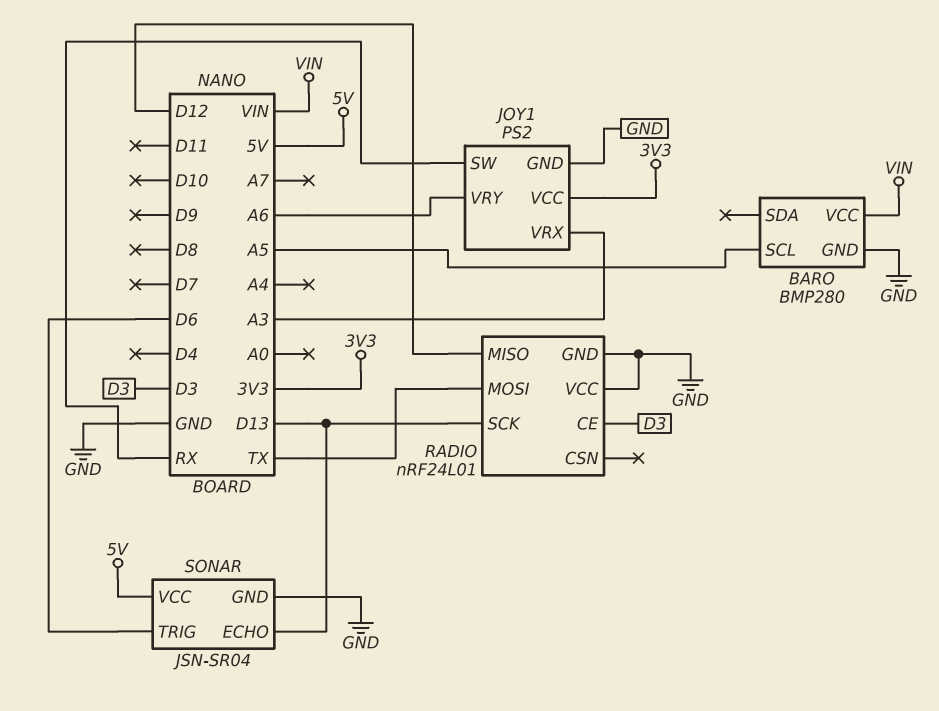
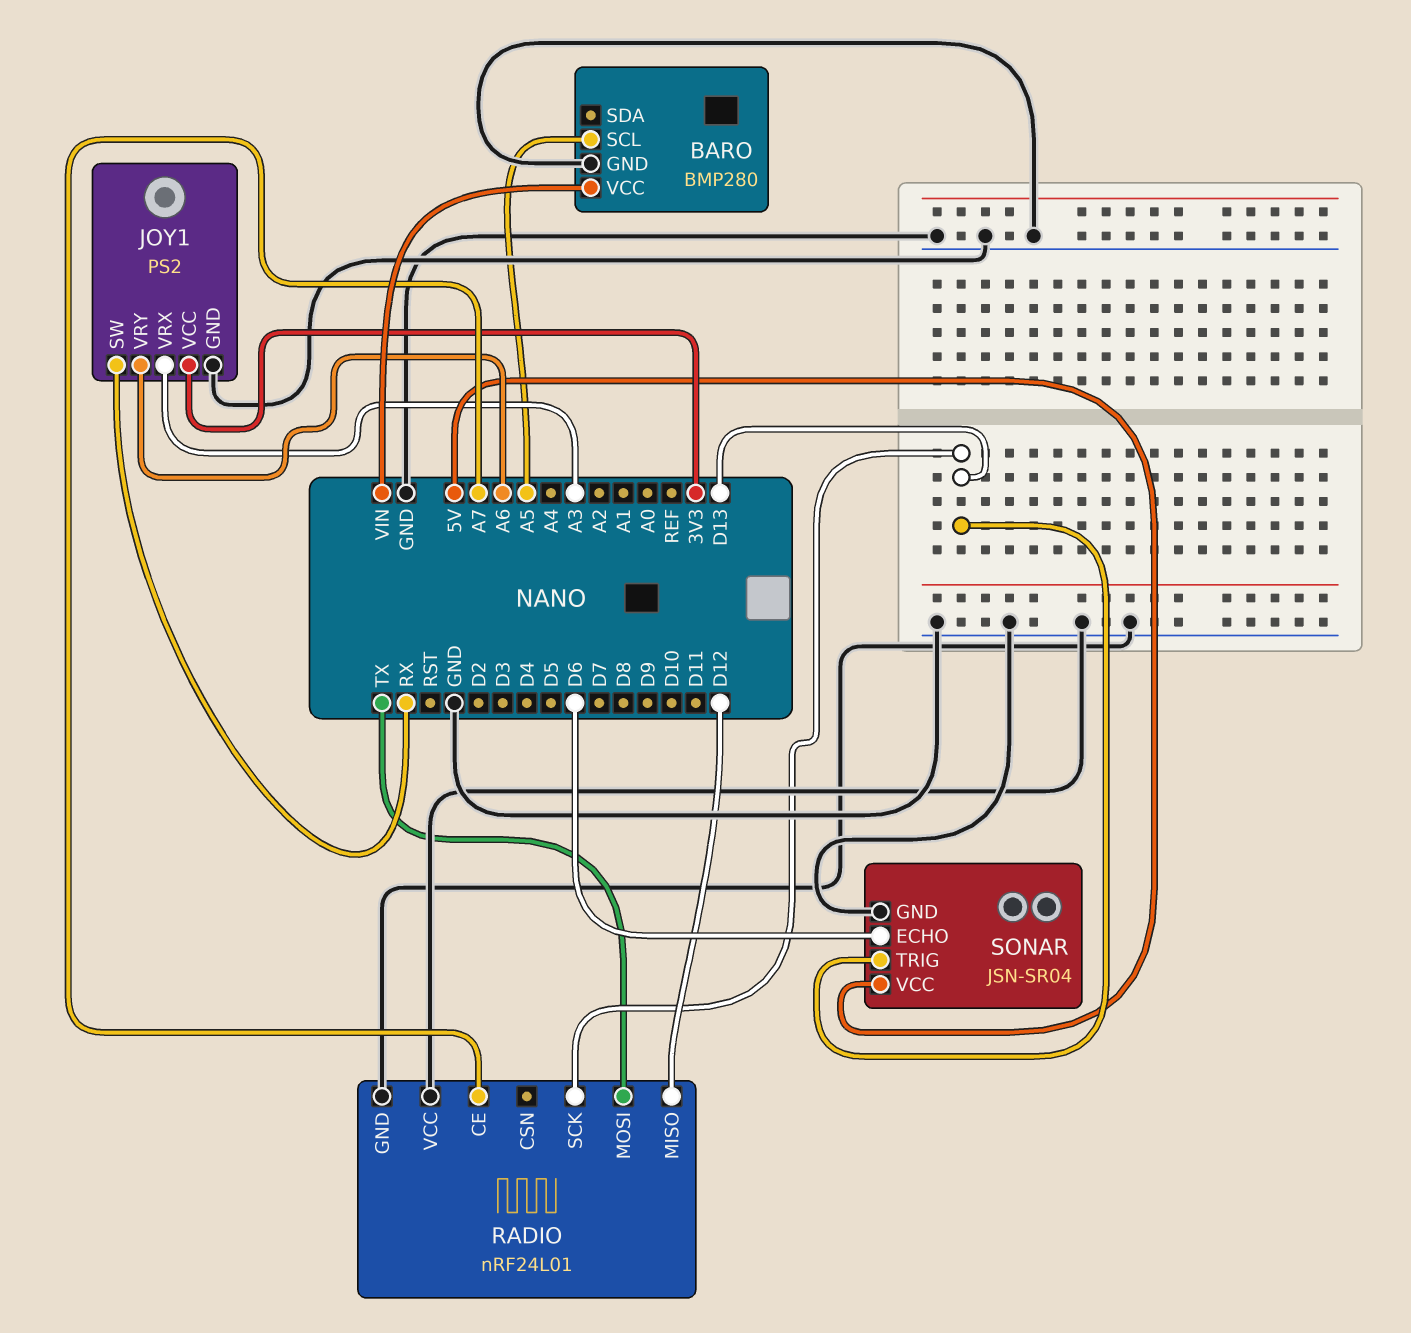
RADIO pin CE: D3 -> A7
SONAR pin ECHO: D13 -> D6
SONAR pin TRIG: D6 -> D13

